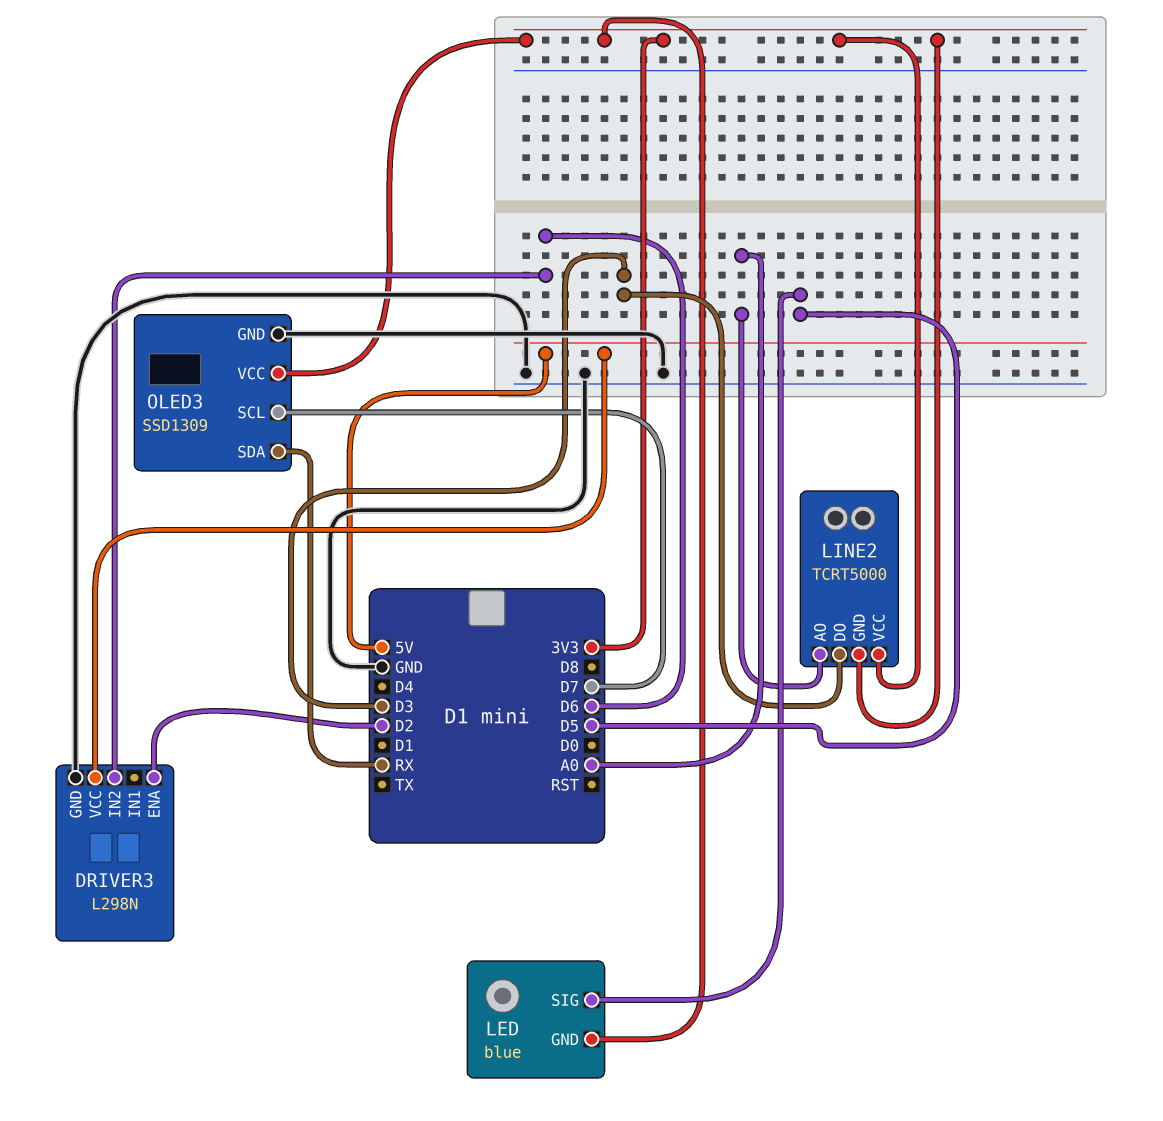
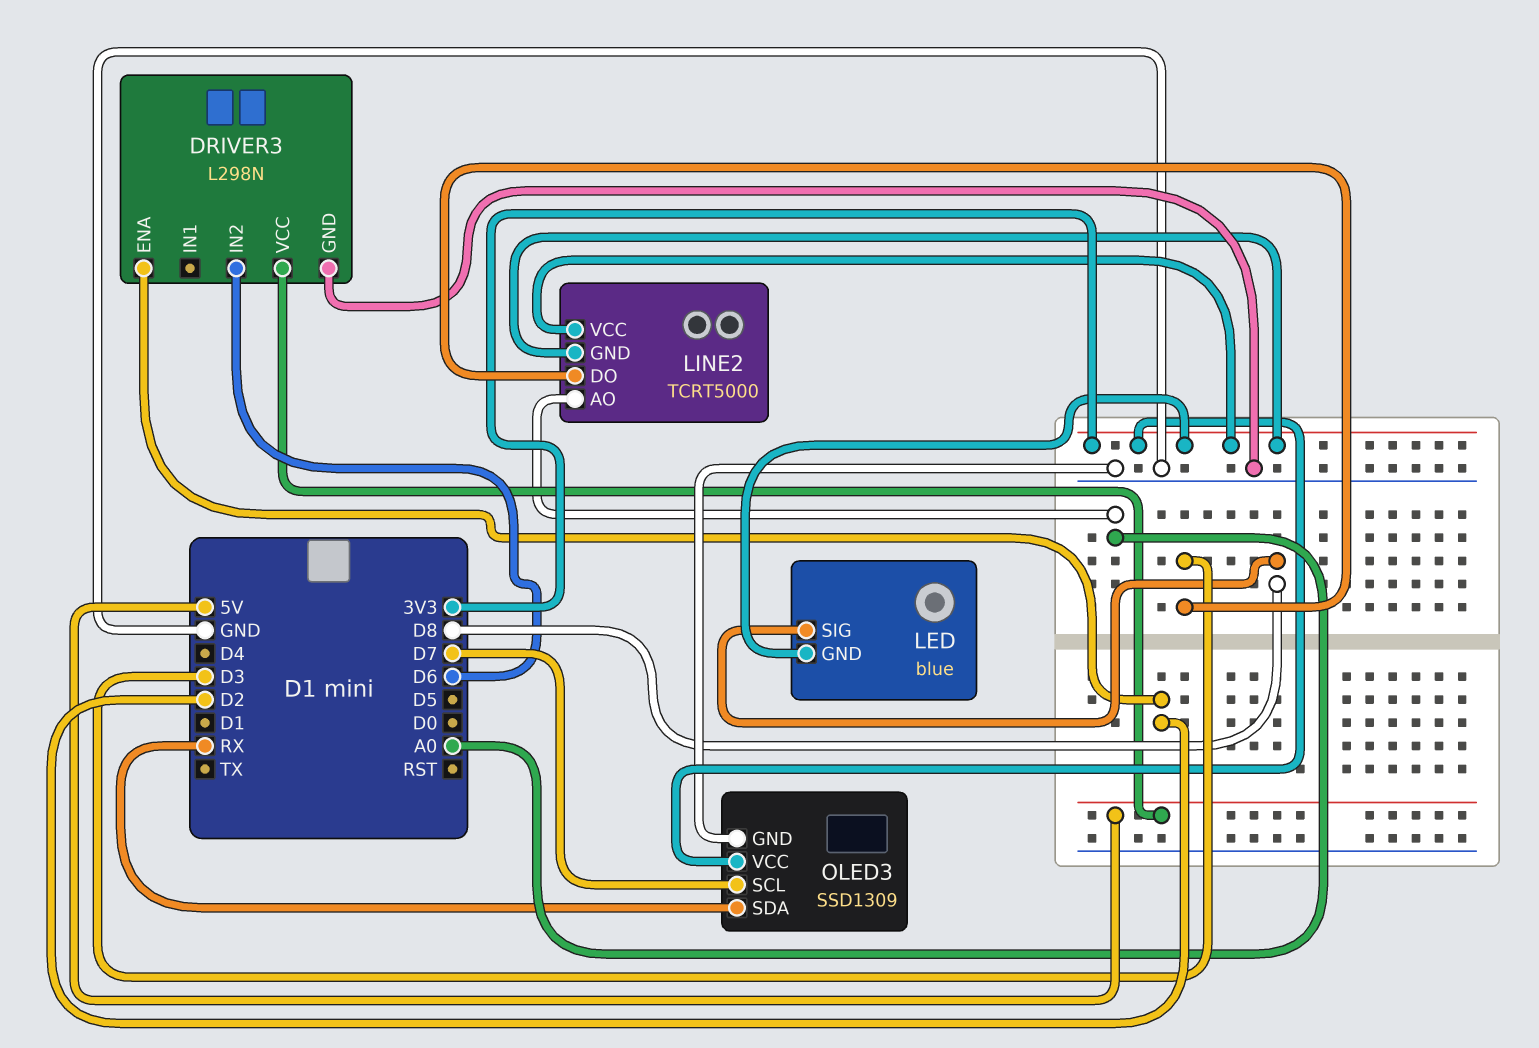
LED pin SIG: D5 -> D8

